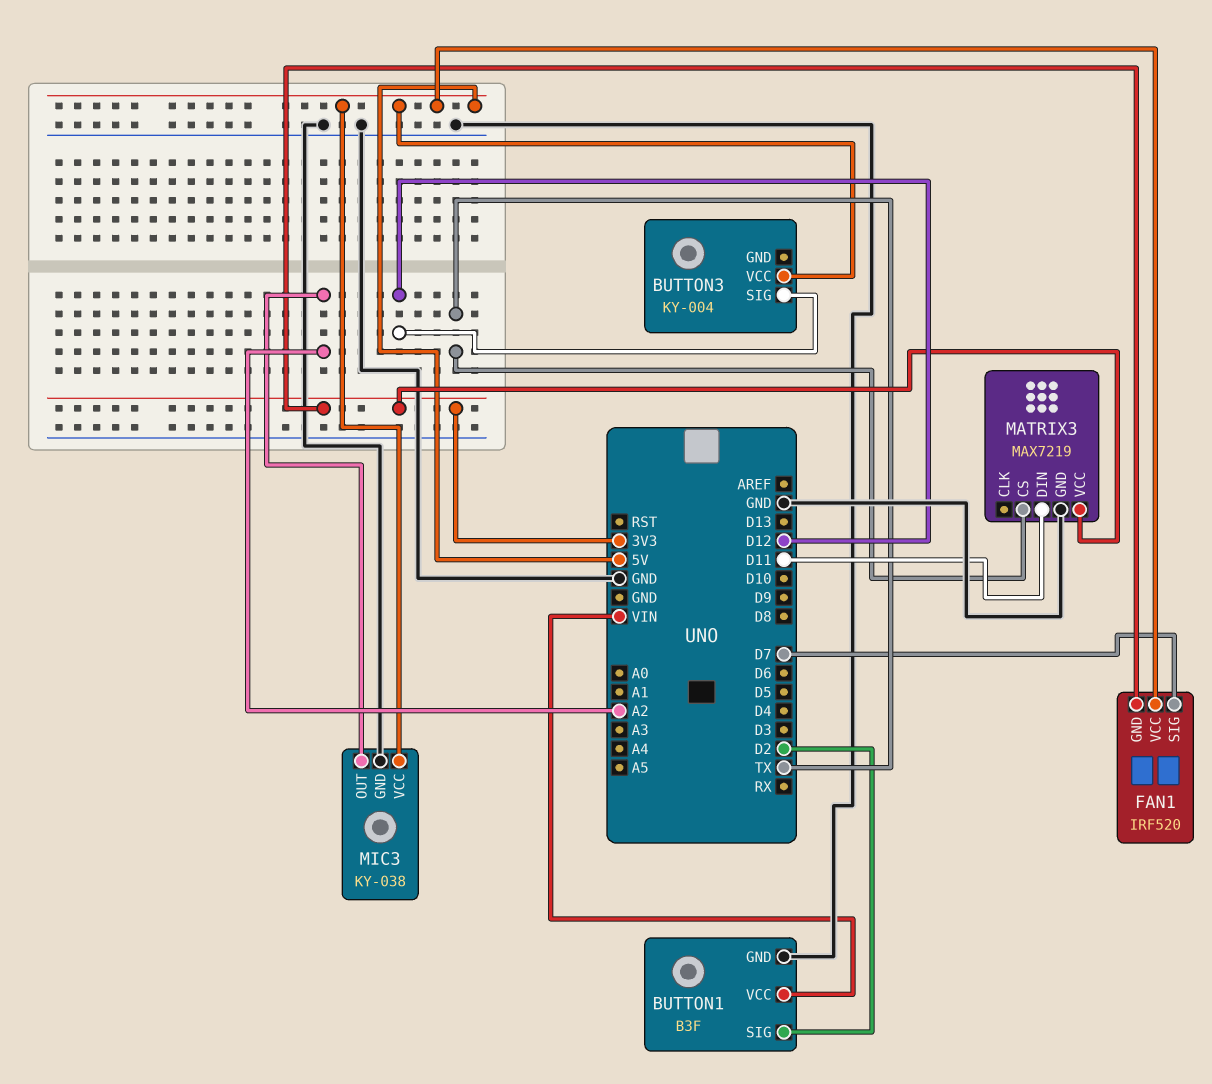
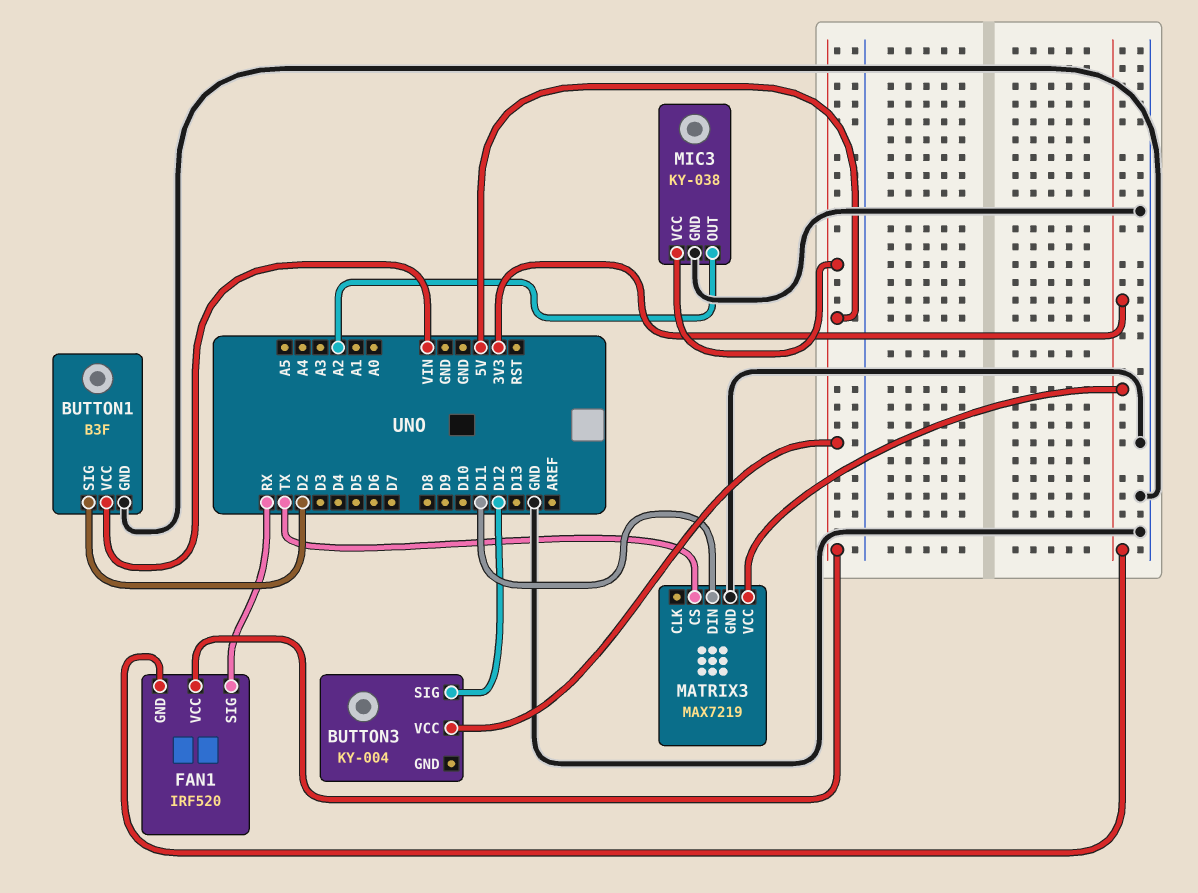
FAN1 pin SIG: D7 -> RX

